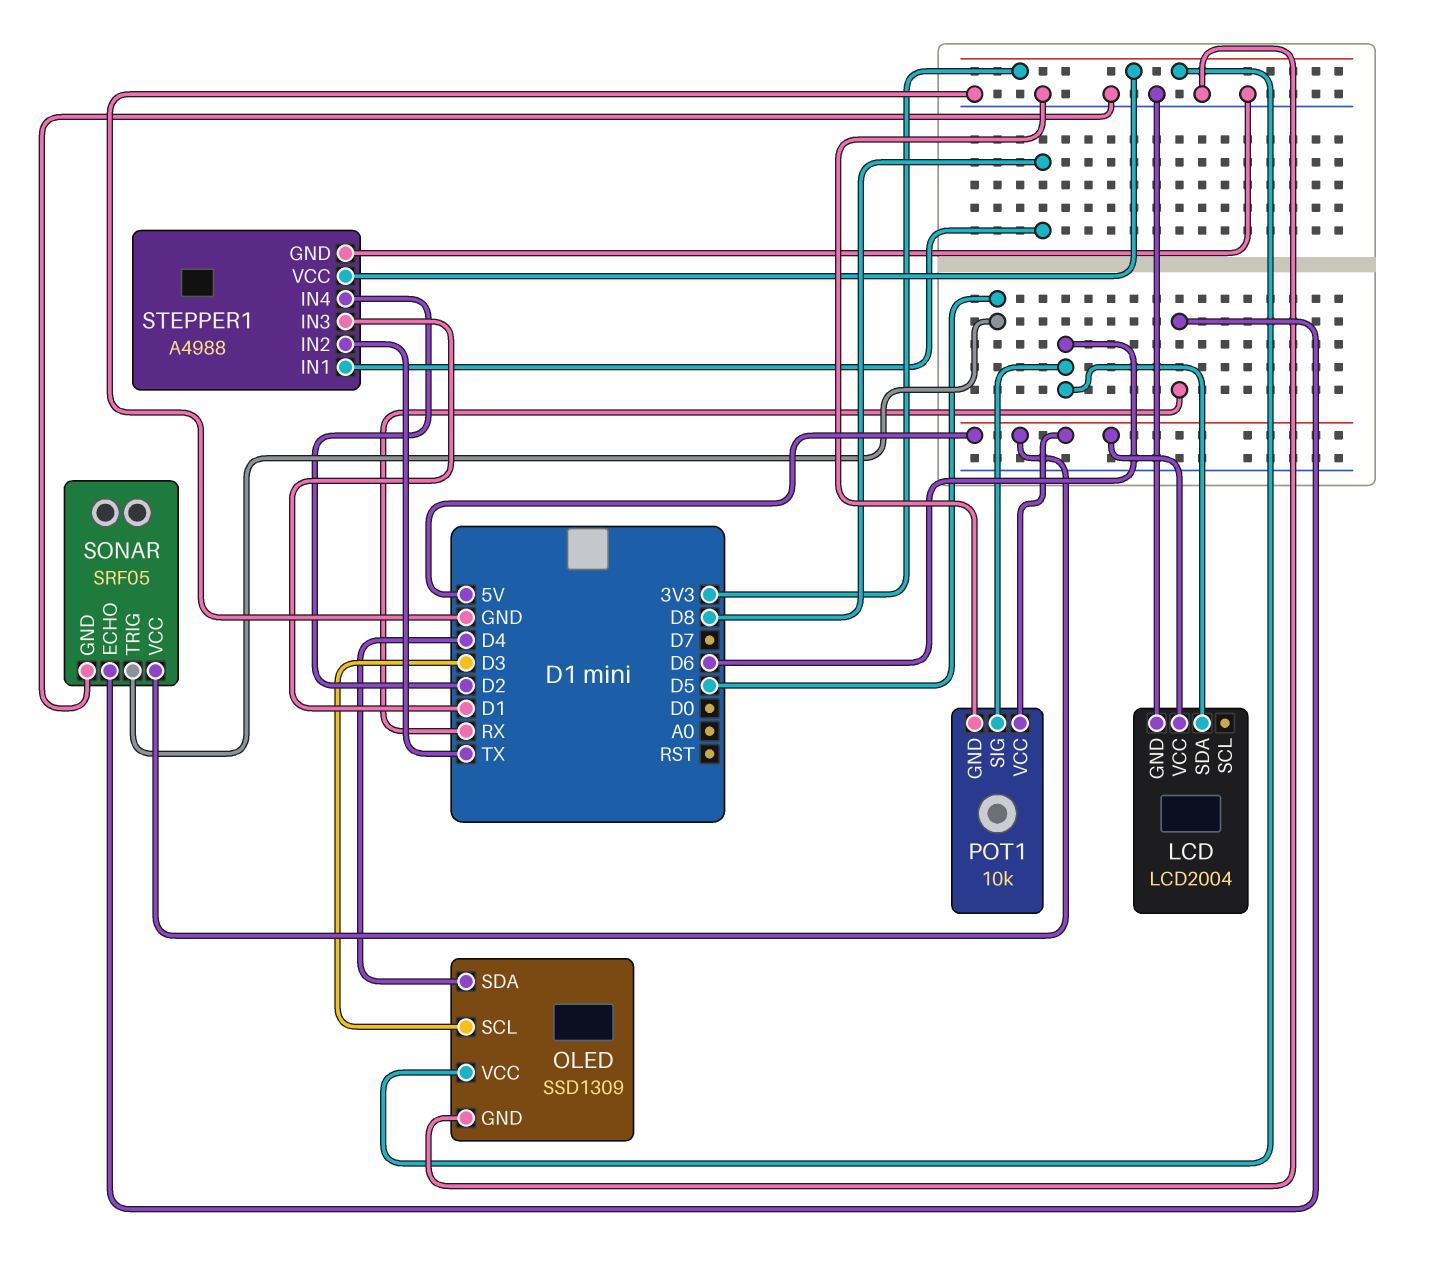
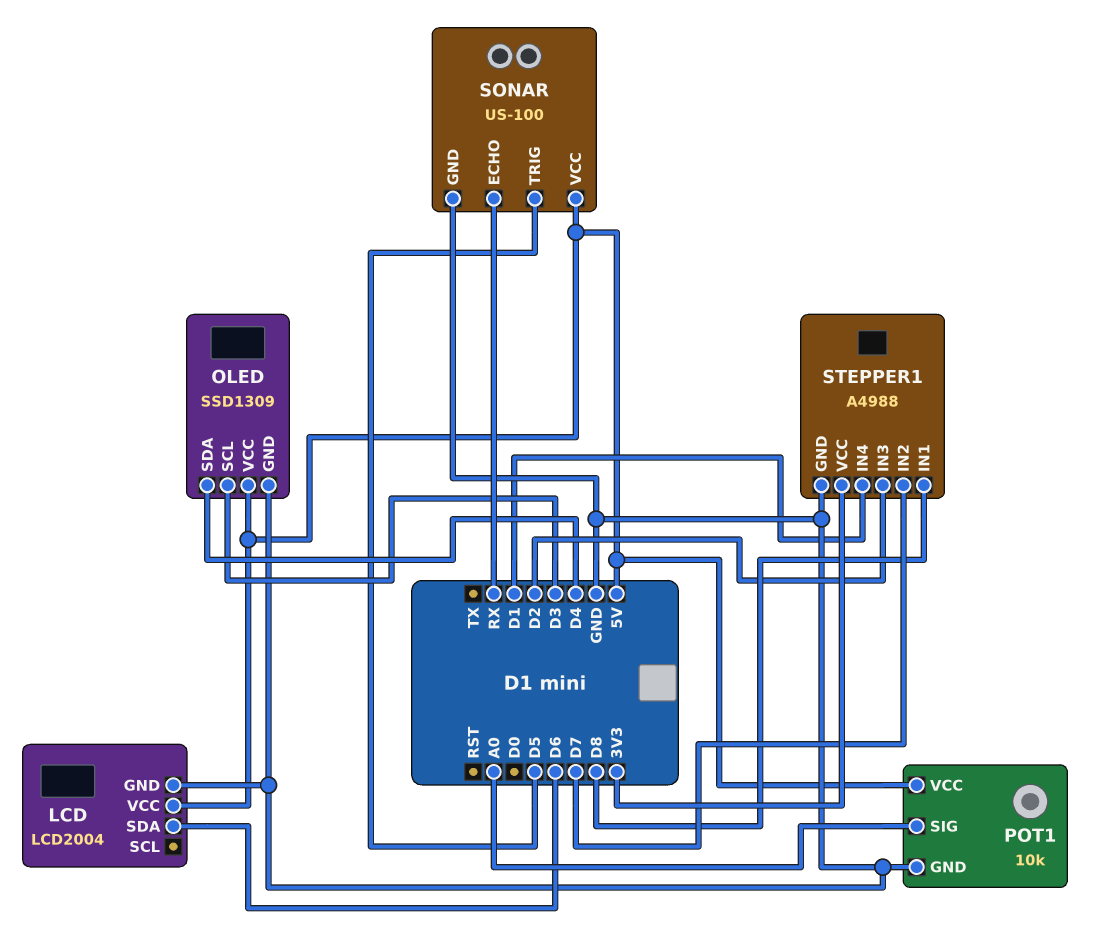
OLED pin VCC: 3V3 -> 5V
POT1 pin SIG: D6 -> A0
SONAR: SRF05 -> US-100
STEPPER1 pin IN2: TX -> D7
STEPPER1 pin IN3: D1 -> D2
STEPPER1 pin IN4: D2 -> D1

